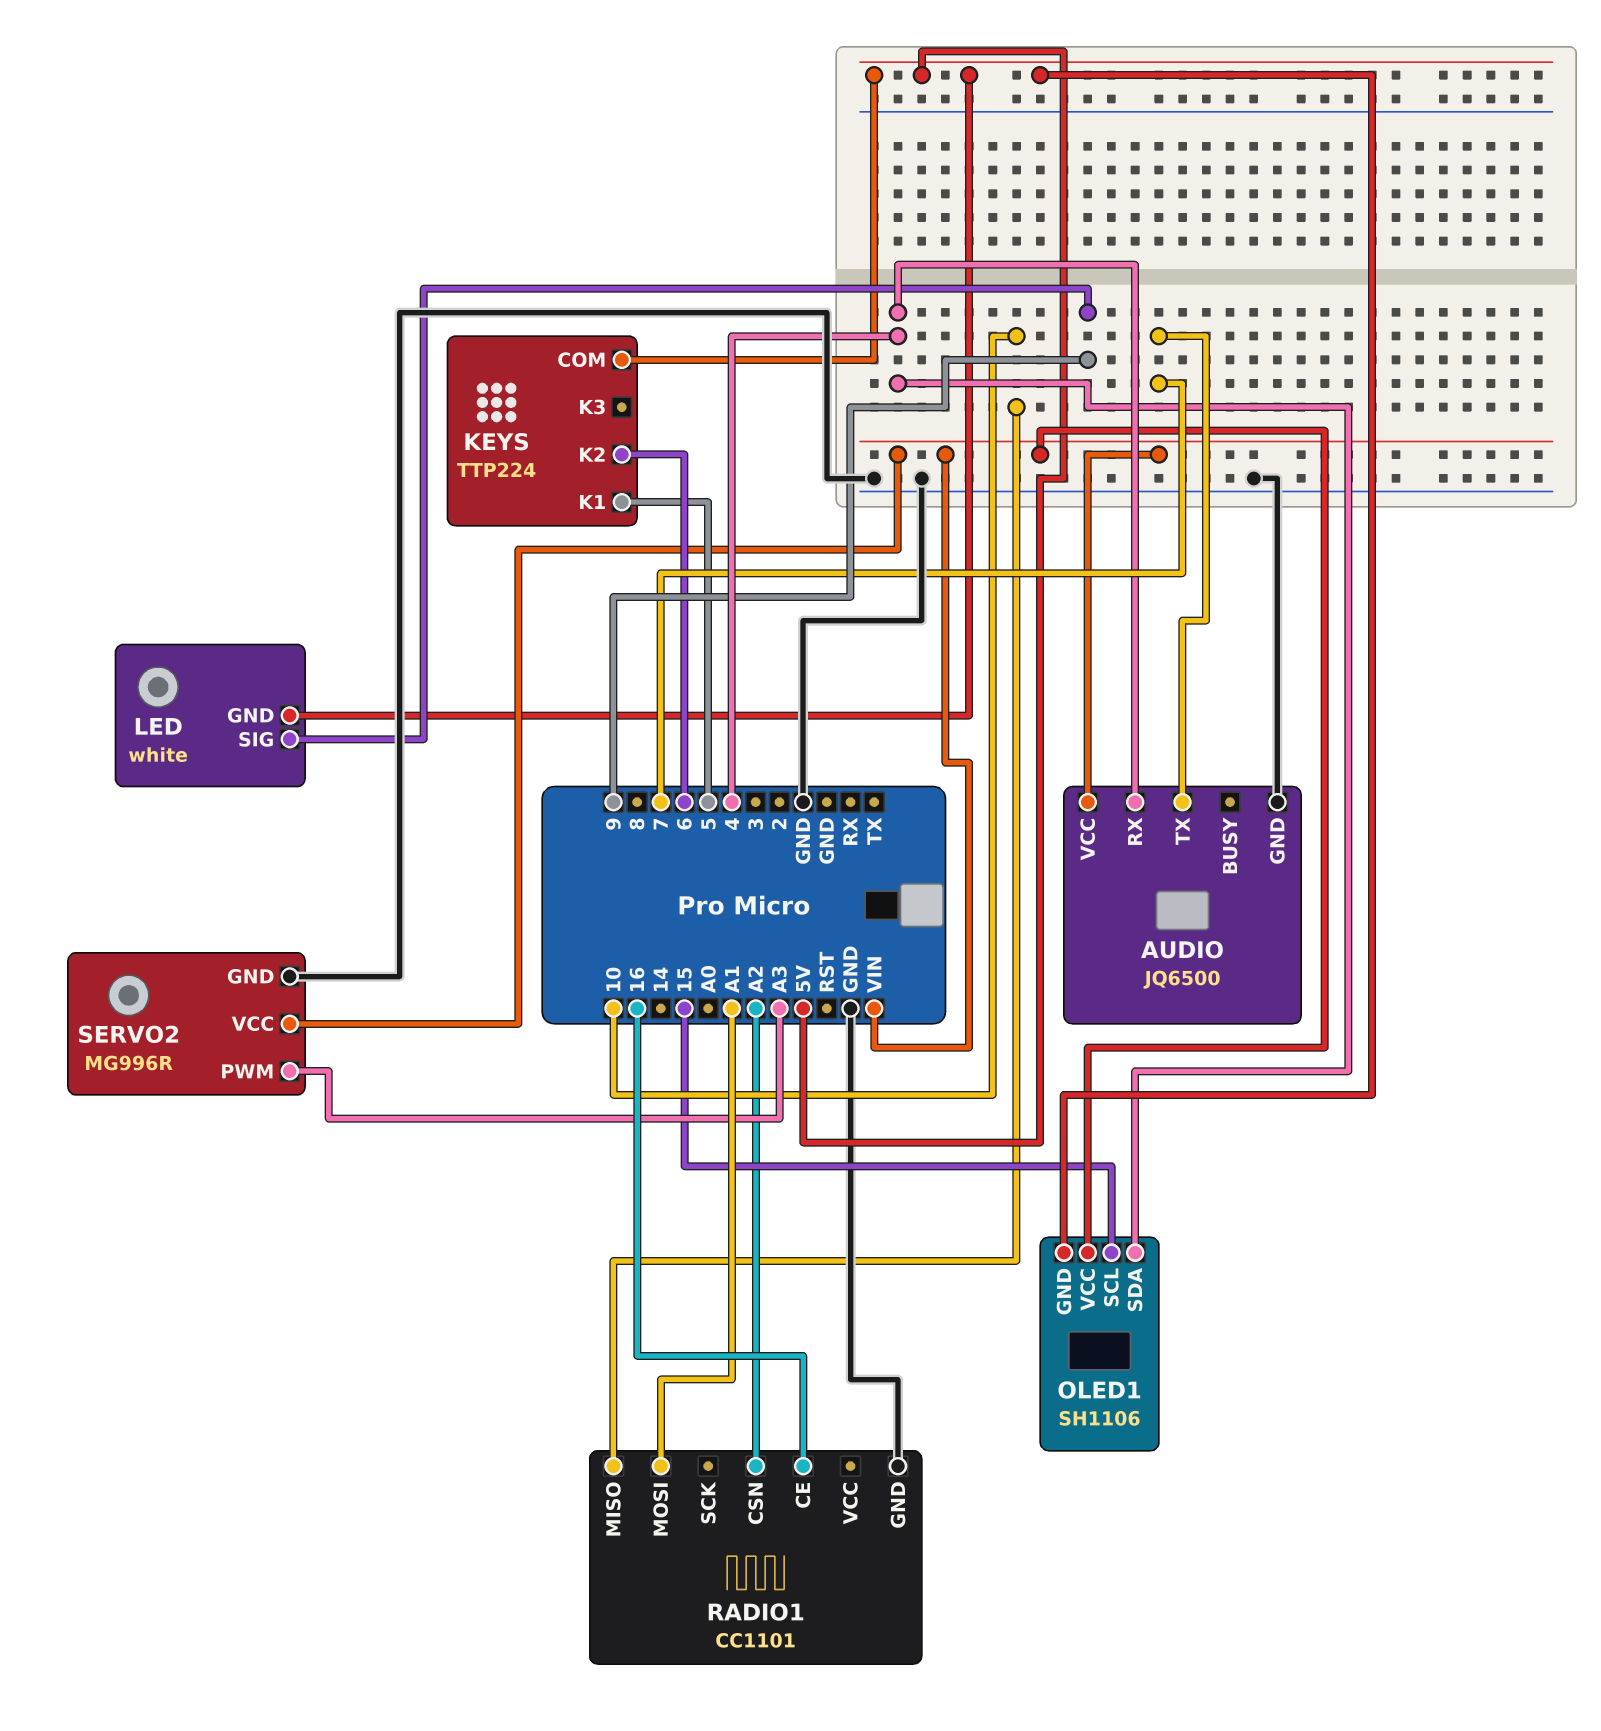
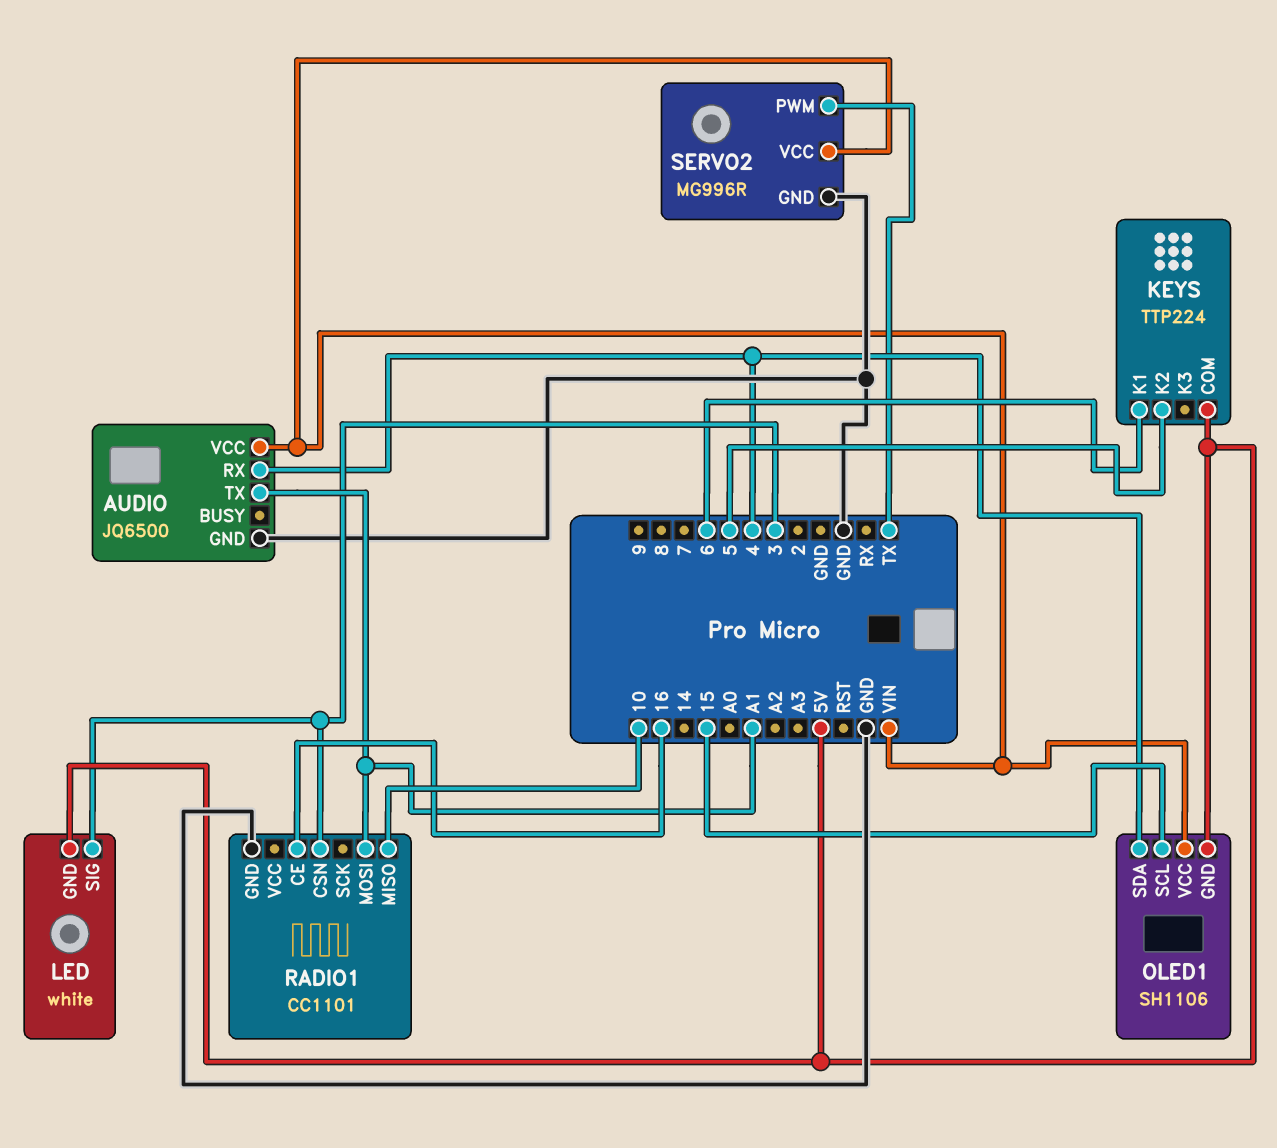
AUDIO pin TX: 7 -> A1
KEYS pin K1: 5 -> 6
KEYS pin K2: 6 -> 5
LED pin SIG: 9 -> 3
RADIO1 pin CSN: A2 -> 3
SERVO2 pin PWM: A3 -> TX

